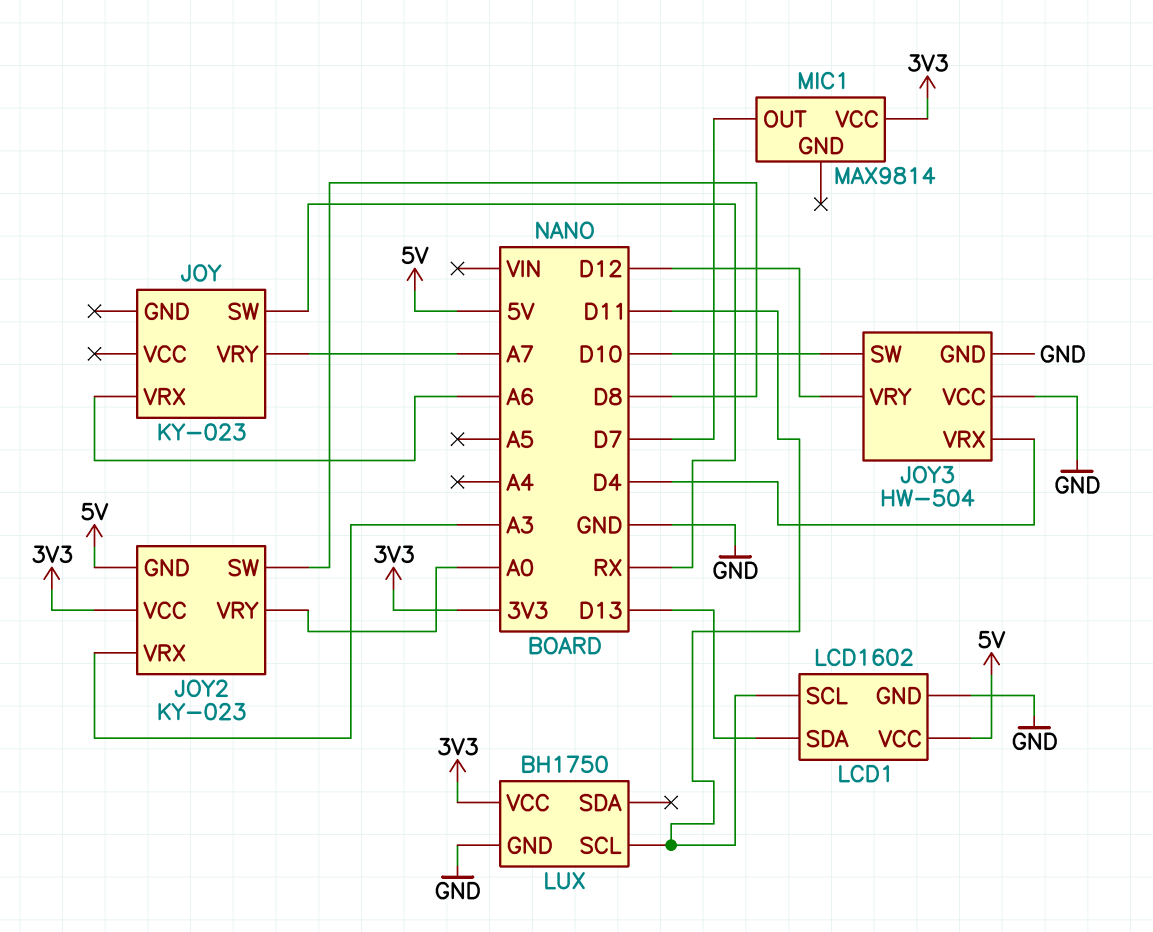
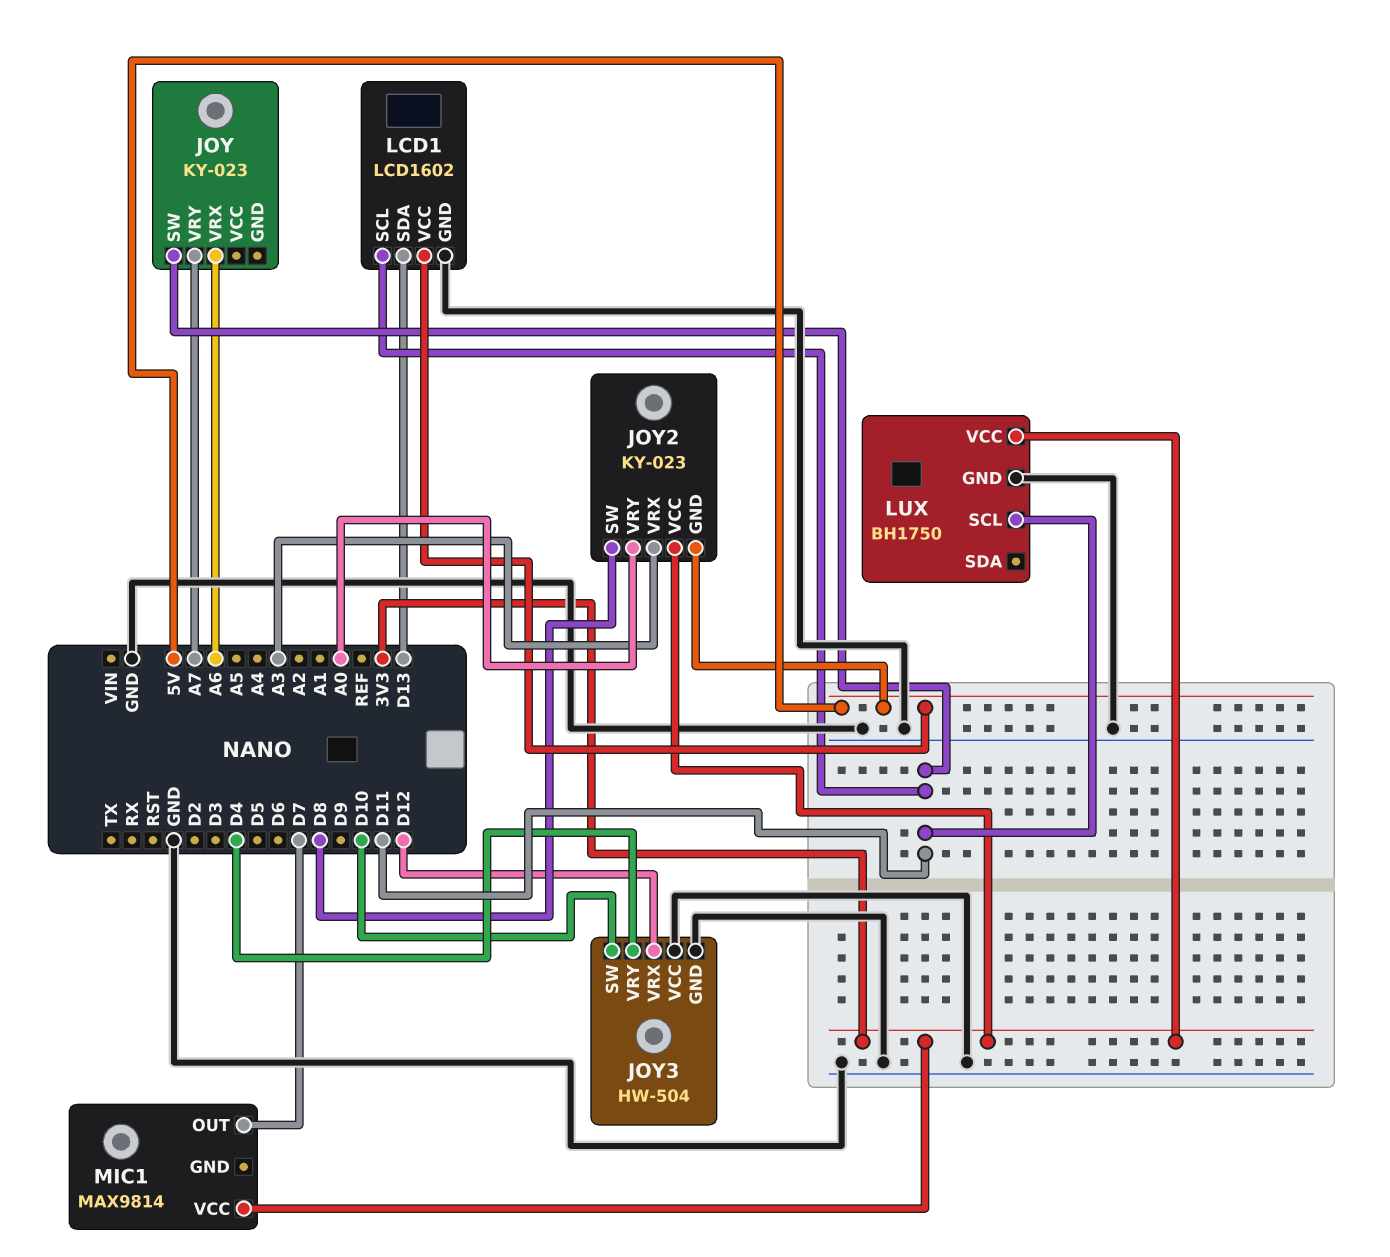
JOY pin SW: RX -> D11
JOY3 pin VRX: D4 -> D12
JOY3 pin VRY: D12 -> D4

